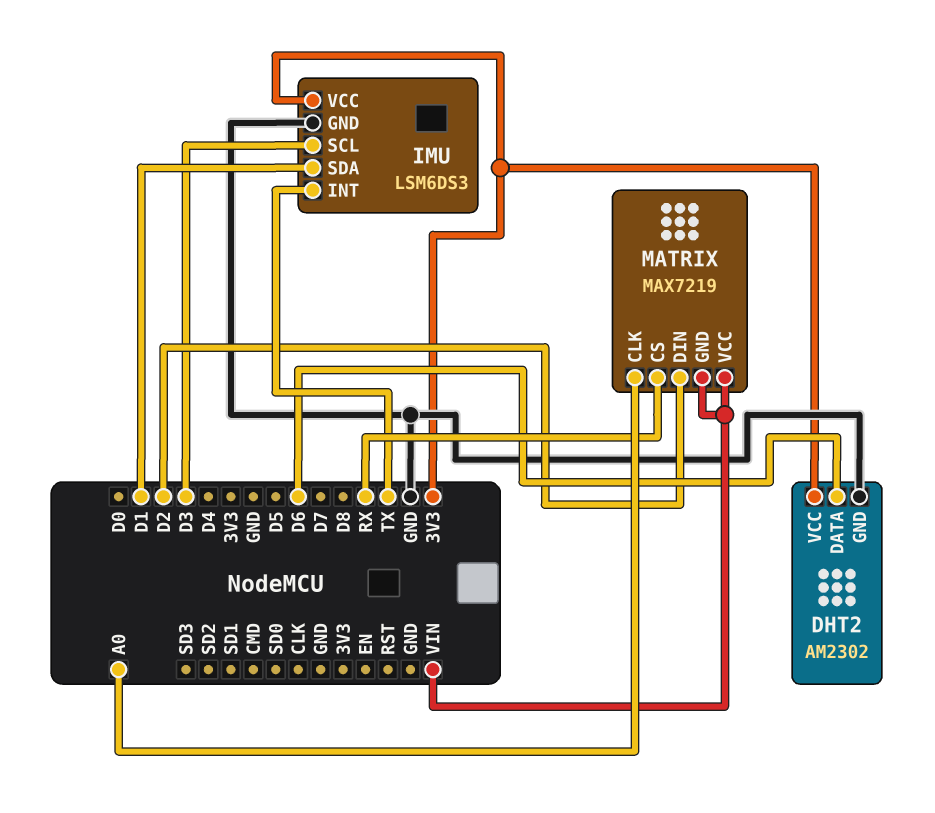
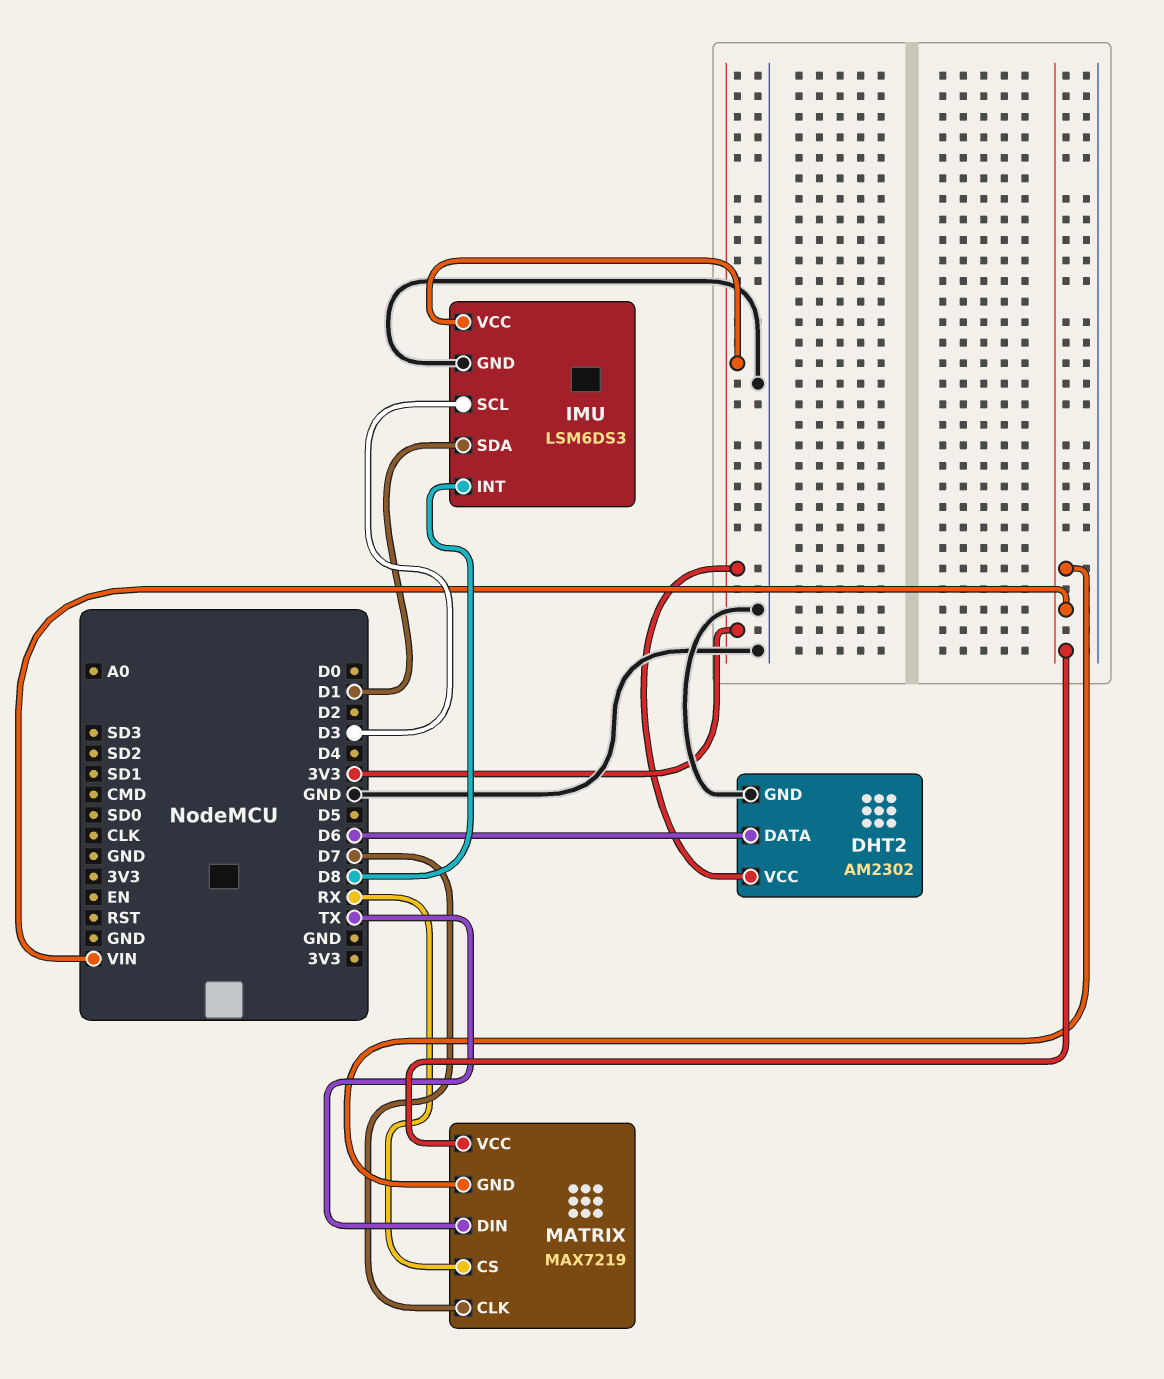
IMU pin INT: TX -> D8
MATRIX pin CLK: A0 -> D7
MATRIX pin DIN: D2 -> TX

